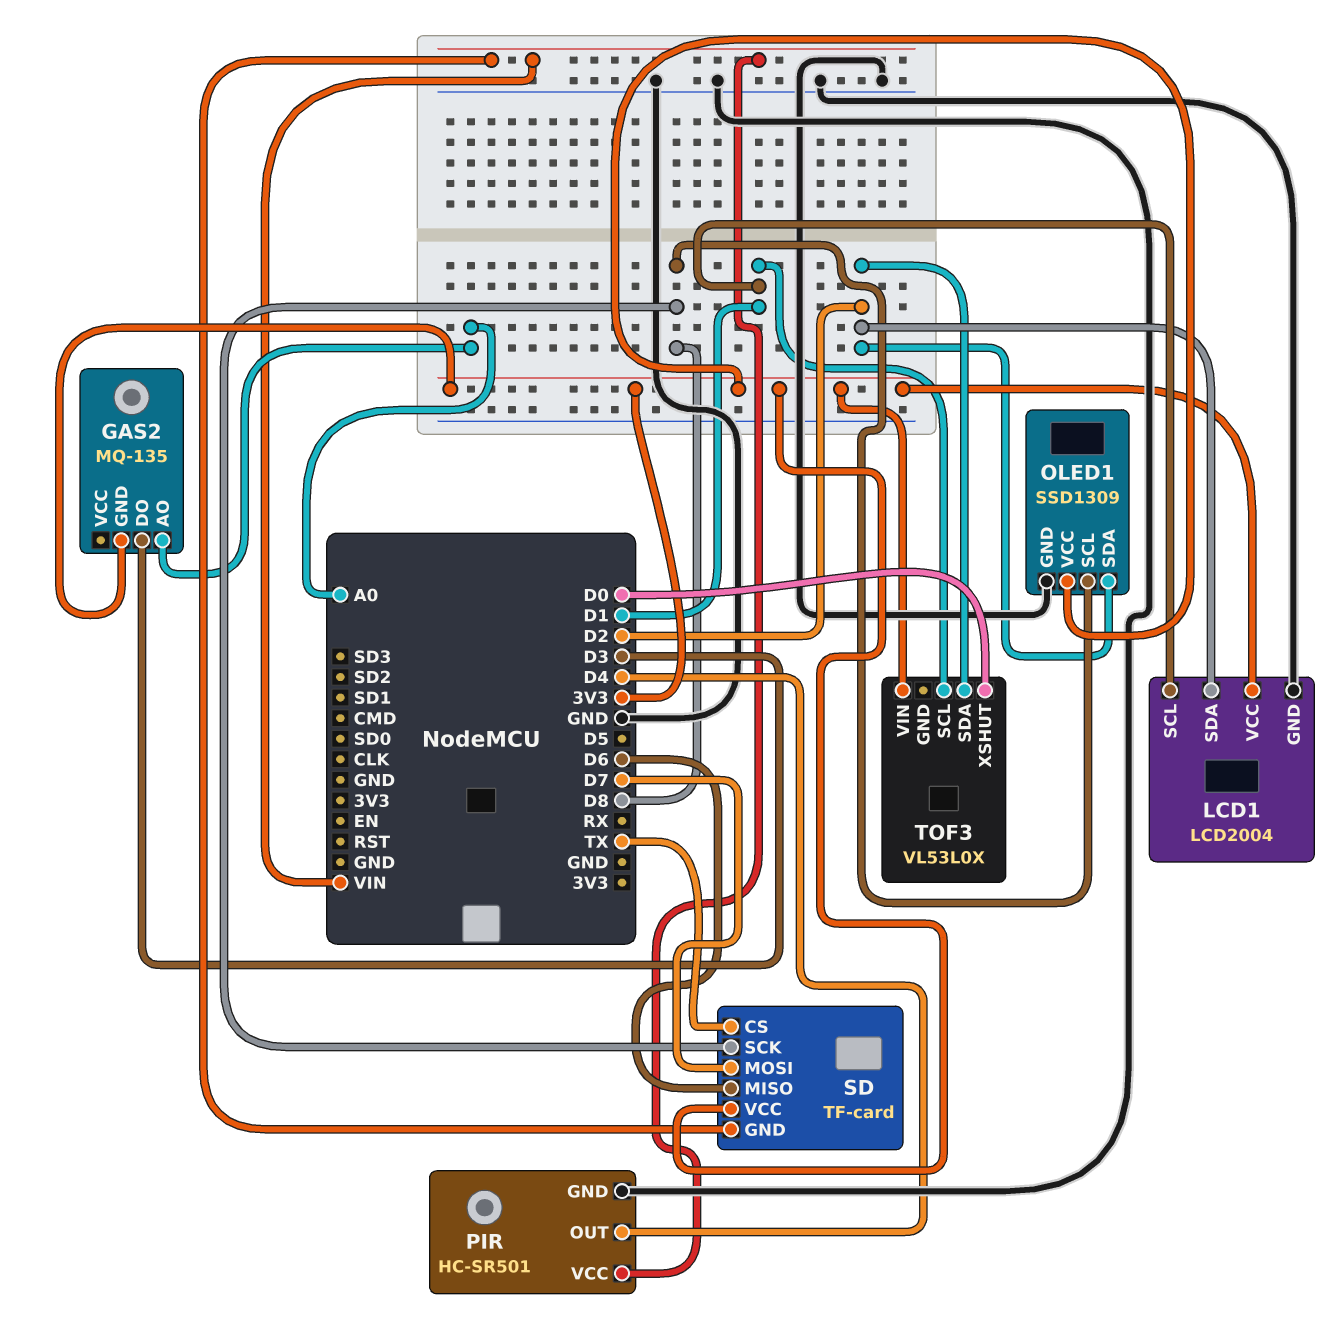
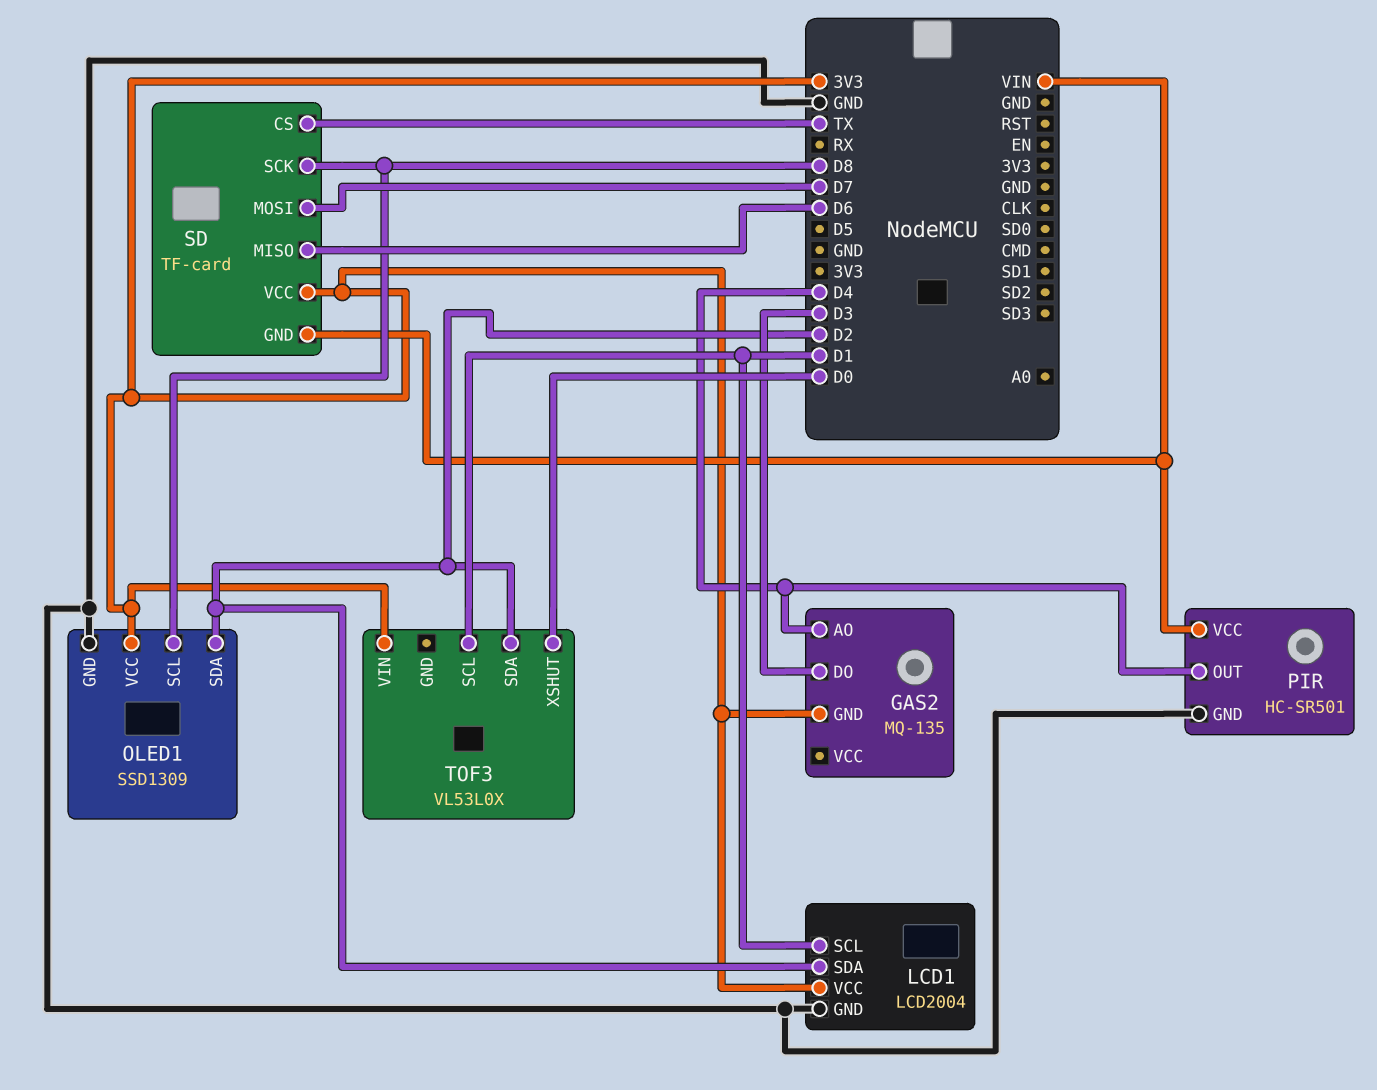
GAS2 pin AO: A0 -> D4

